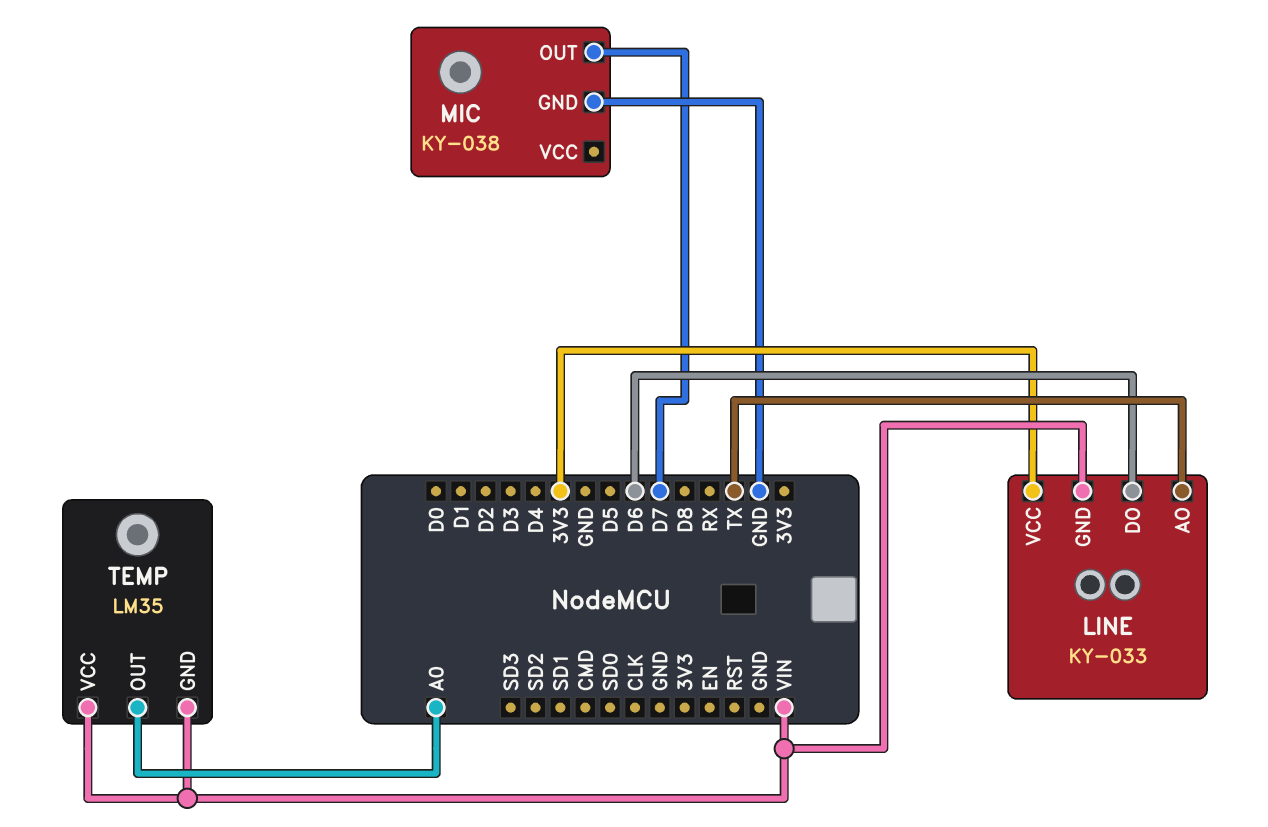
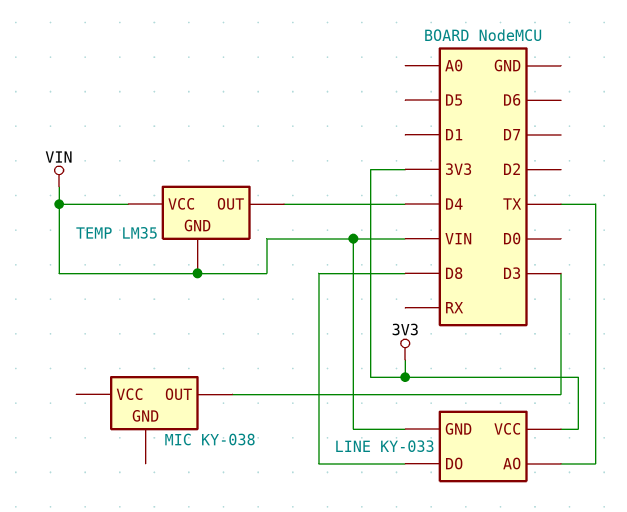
LINE pin DO: D6 -> D8
MIC pin GND: GND -> none
MIC pin OUT: D7 -> D3
TEMP pin OUT: A0 -> D4

